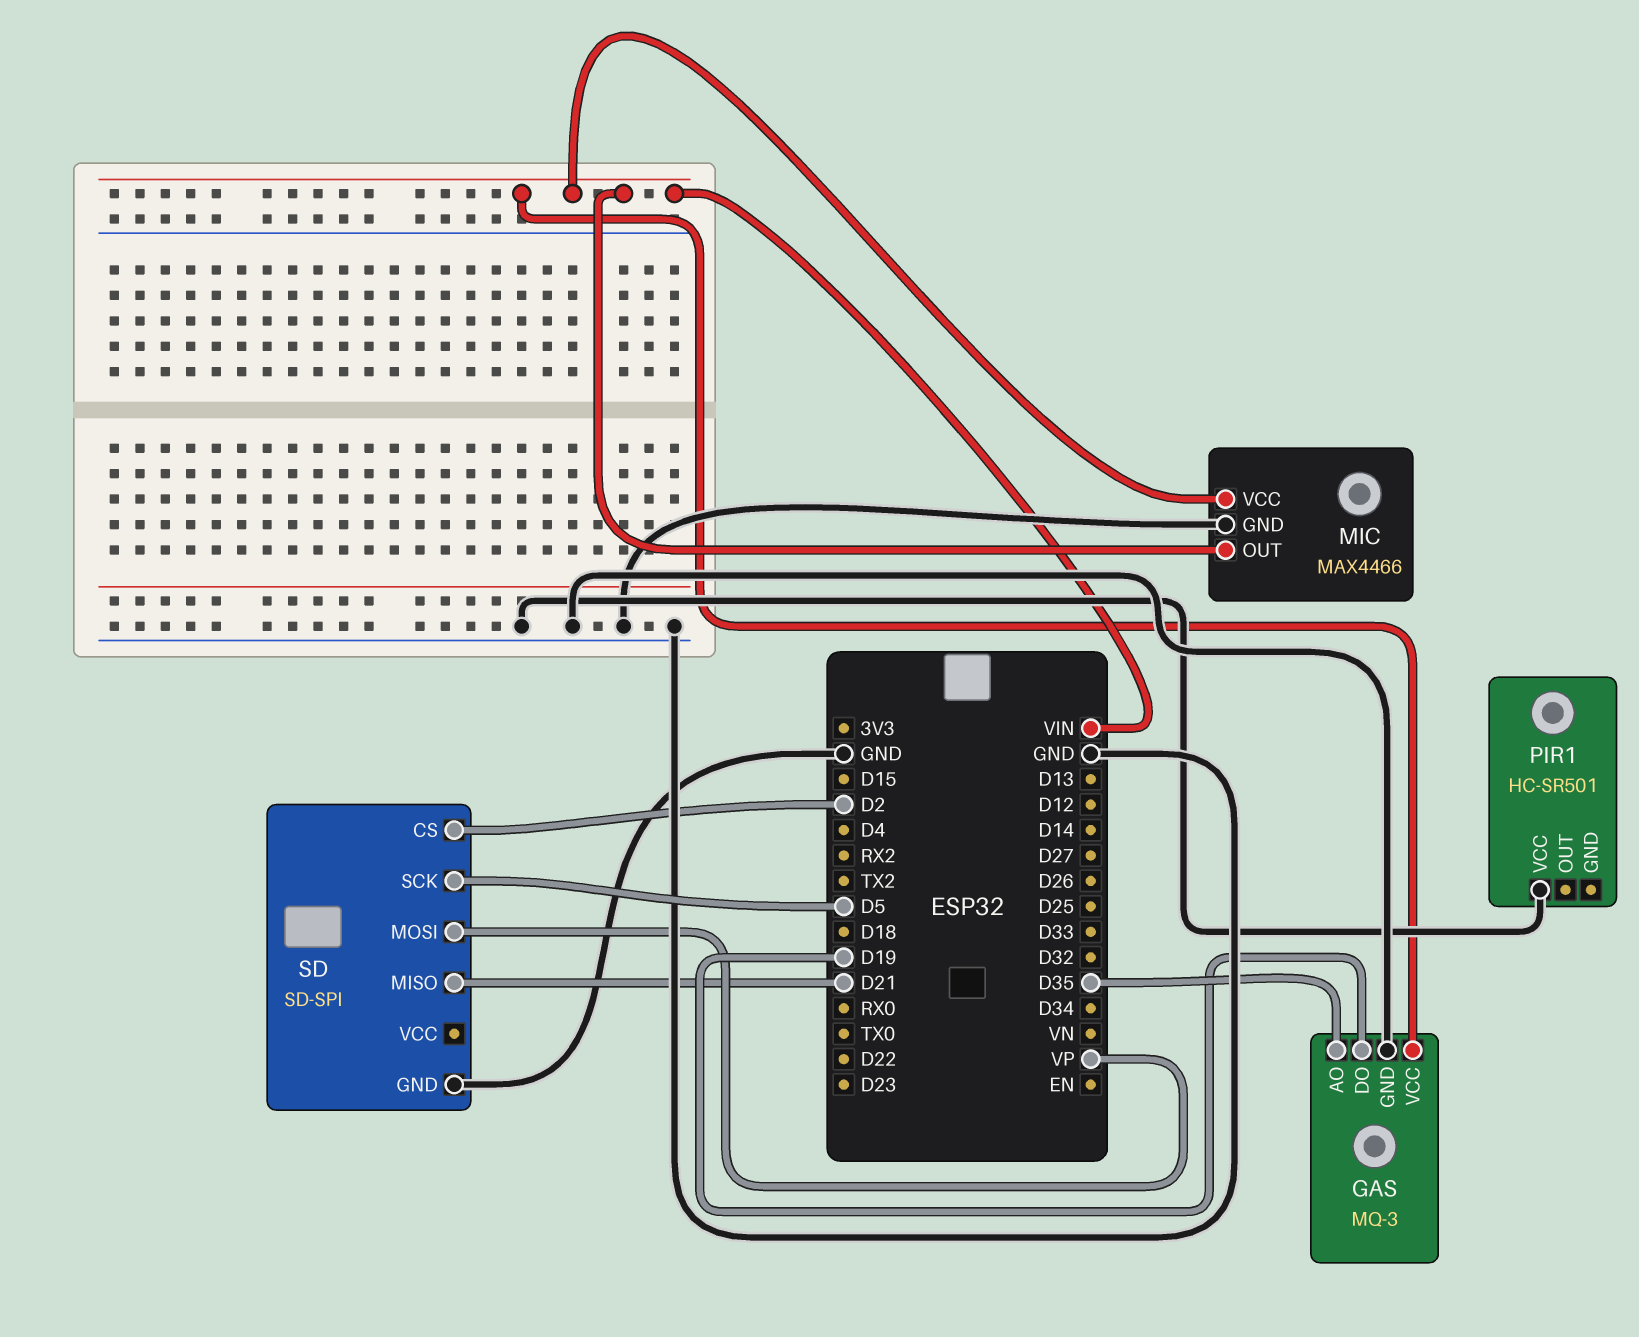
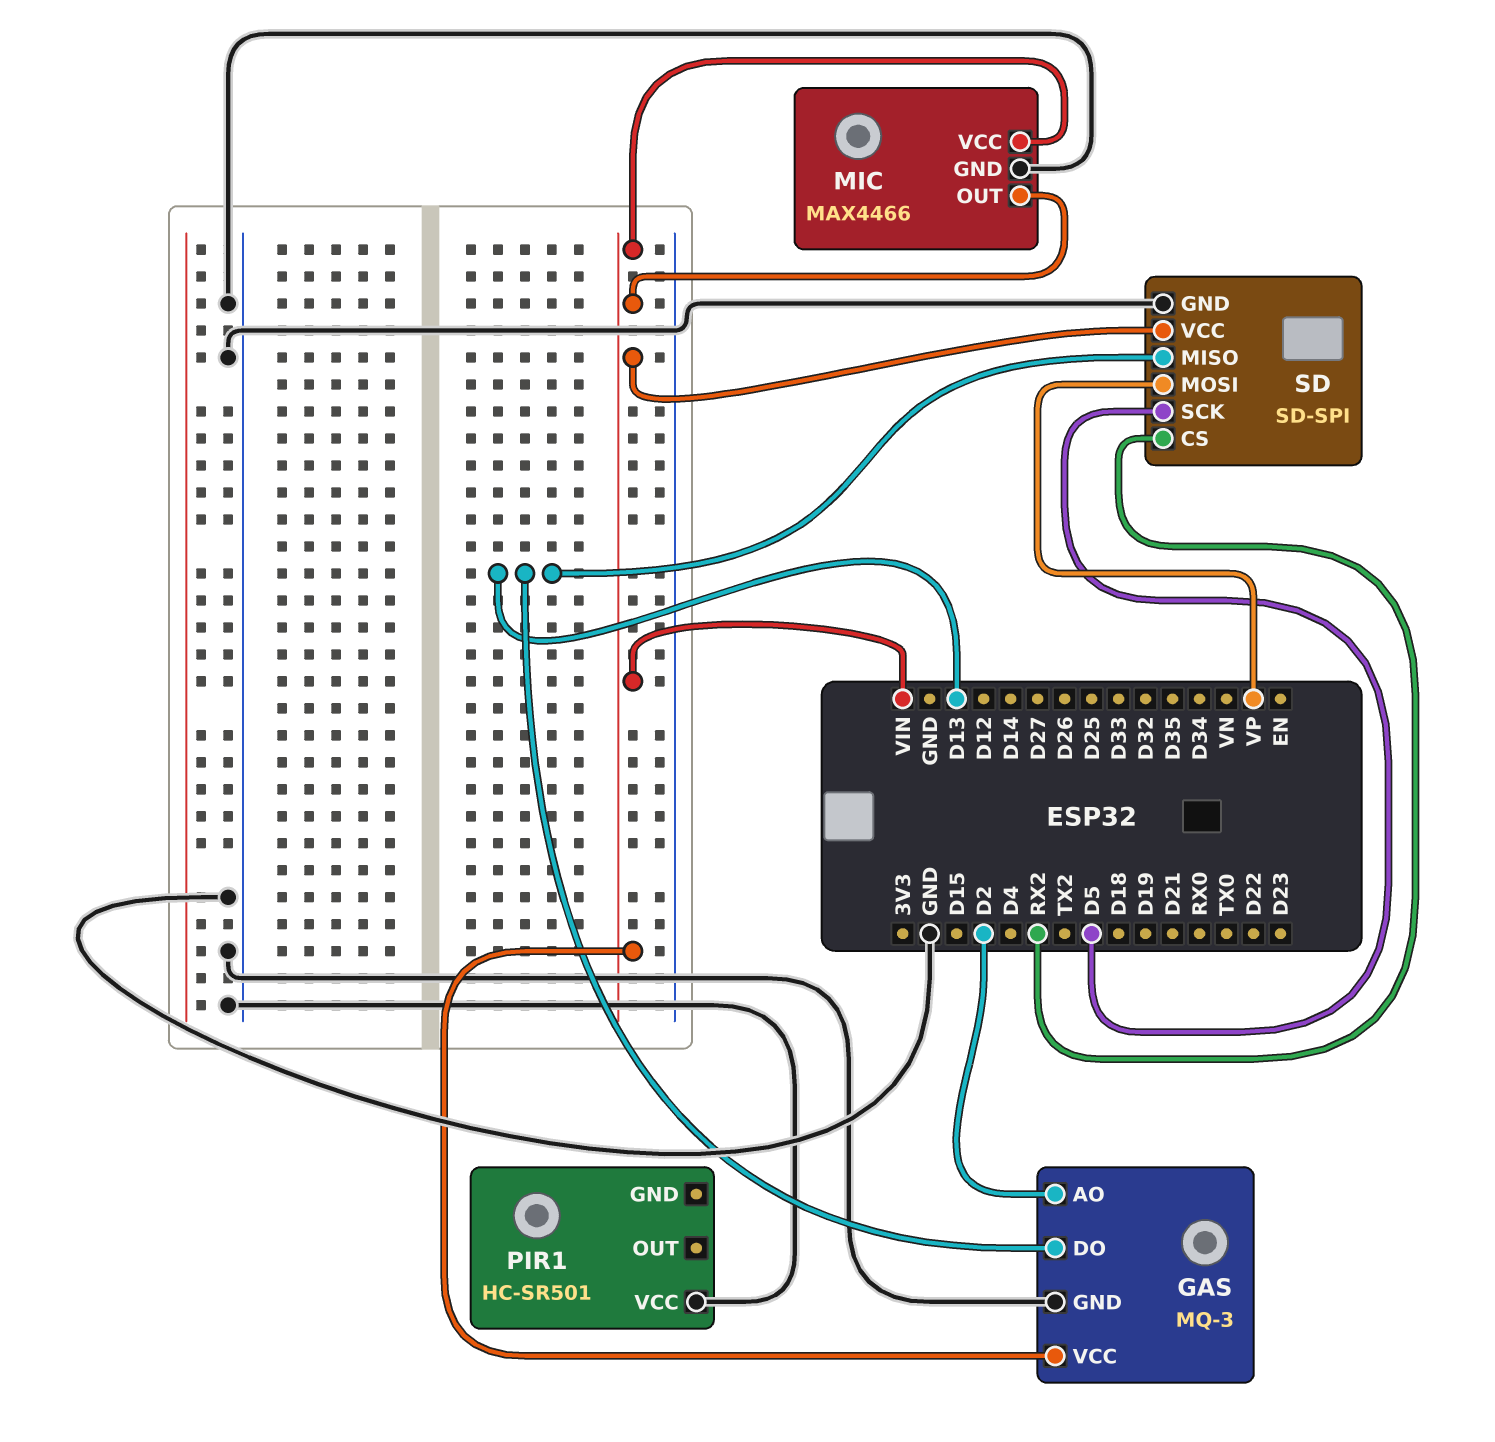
GAS pin AO: D35 -> D2
GAS pin DO: D19 -> D13
SD pin CS: D2 -> RX2
SD pin MISO: D21 -> D13
SD pin VCC: none -> VIN

